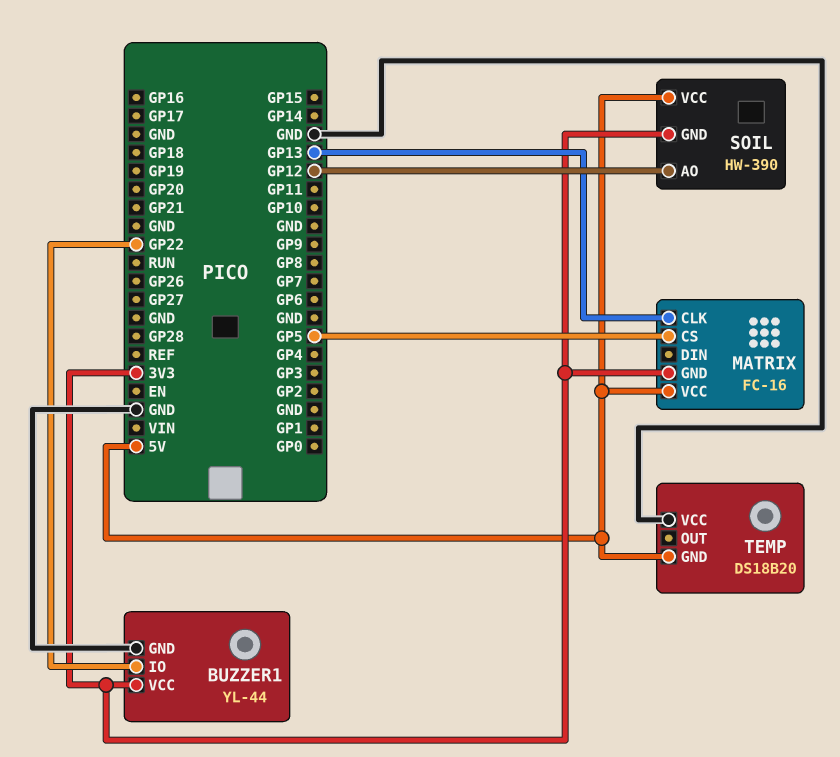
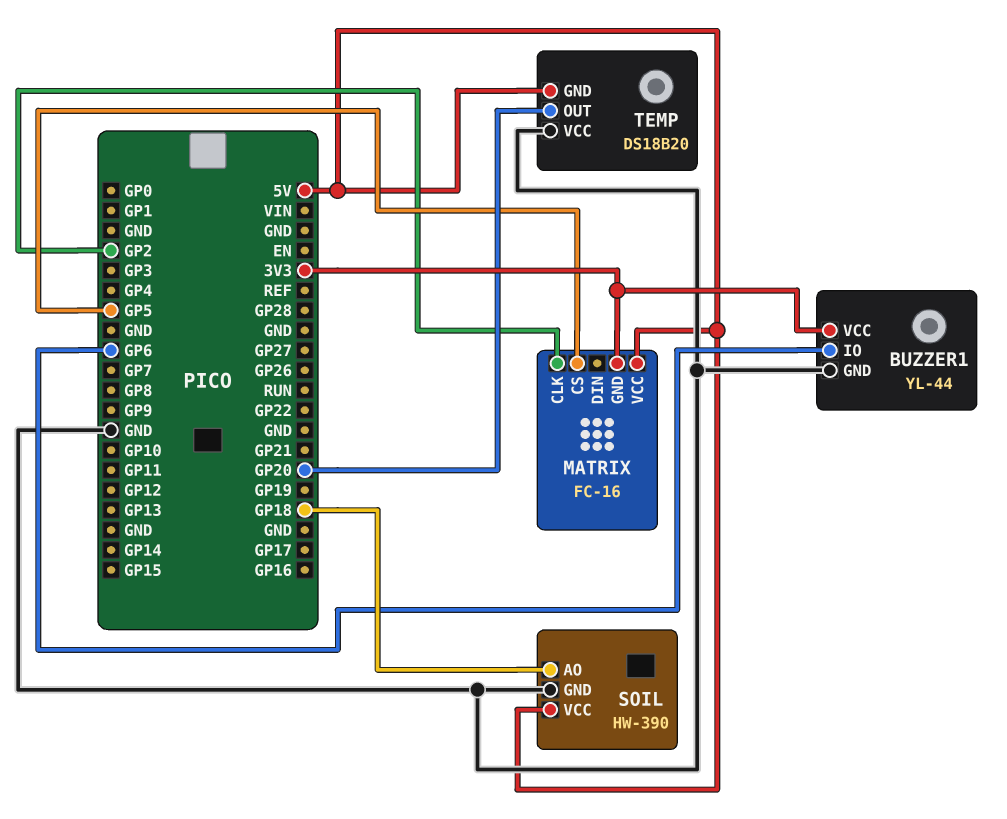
BUZZER1 pin IO: GP22 -> GP6
MATRIX pin CLK: GP13 -> GP2
SOIL pin AO: GP12 -> GP18
SOIL pin GND: 3V3 -> GND
TEMP pin OUT: none -> GP20

